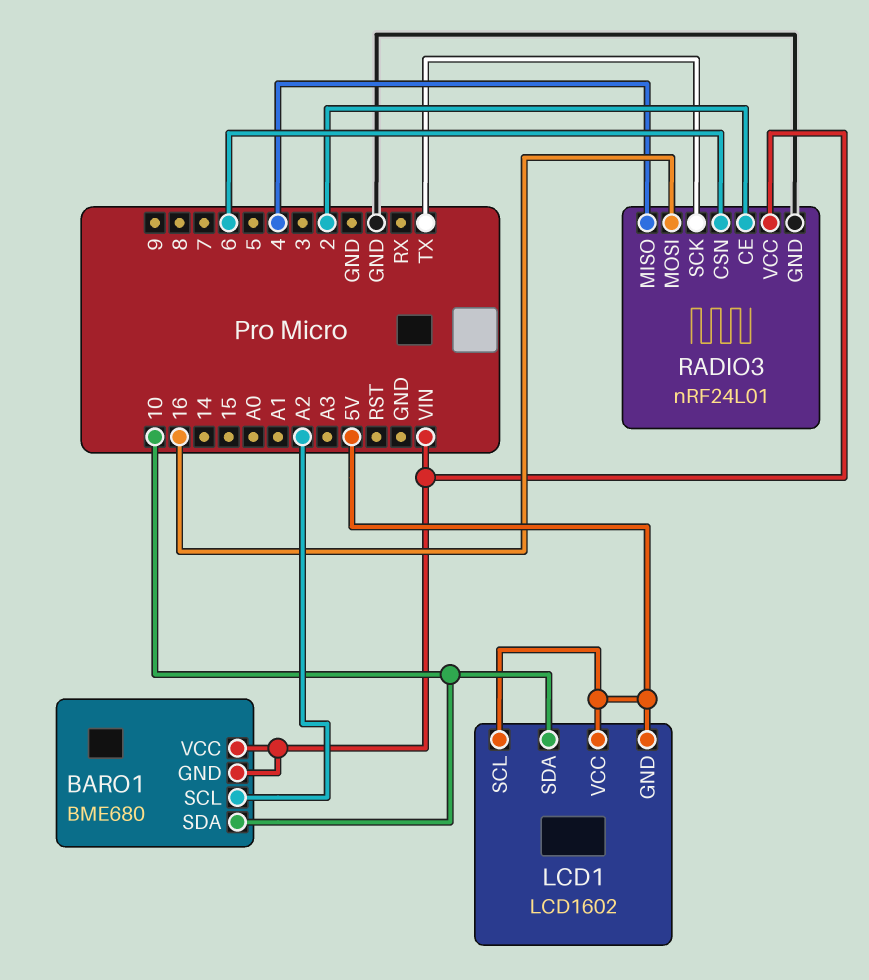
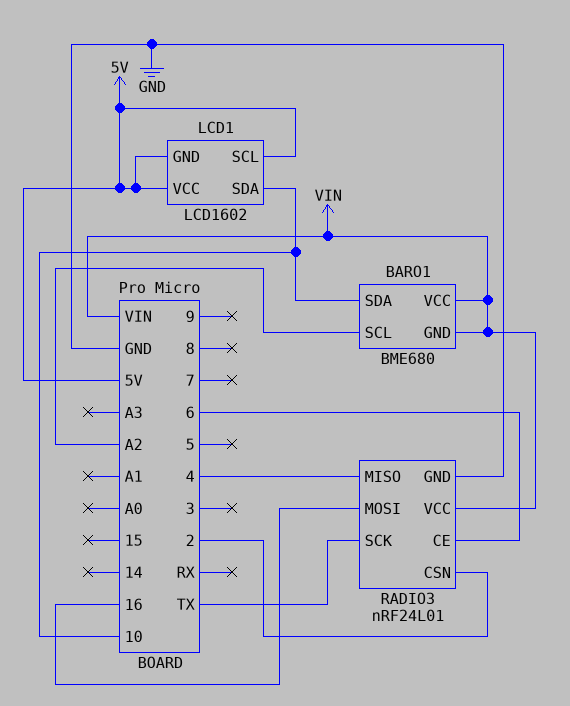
RADIO3 pin CE: 2 -> 6
RADIO3 pin CSN: 6 -> 2

